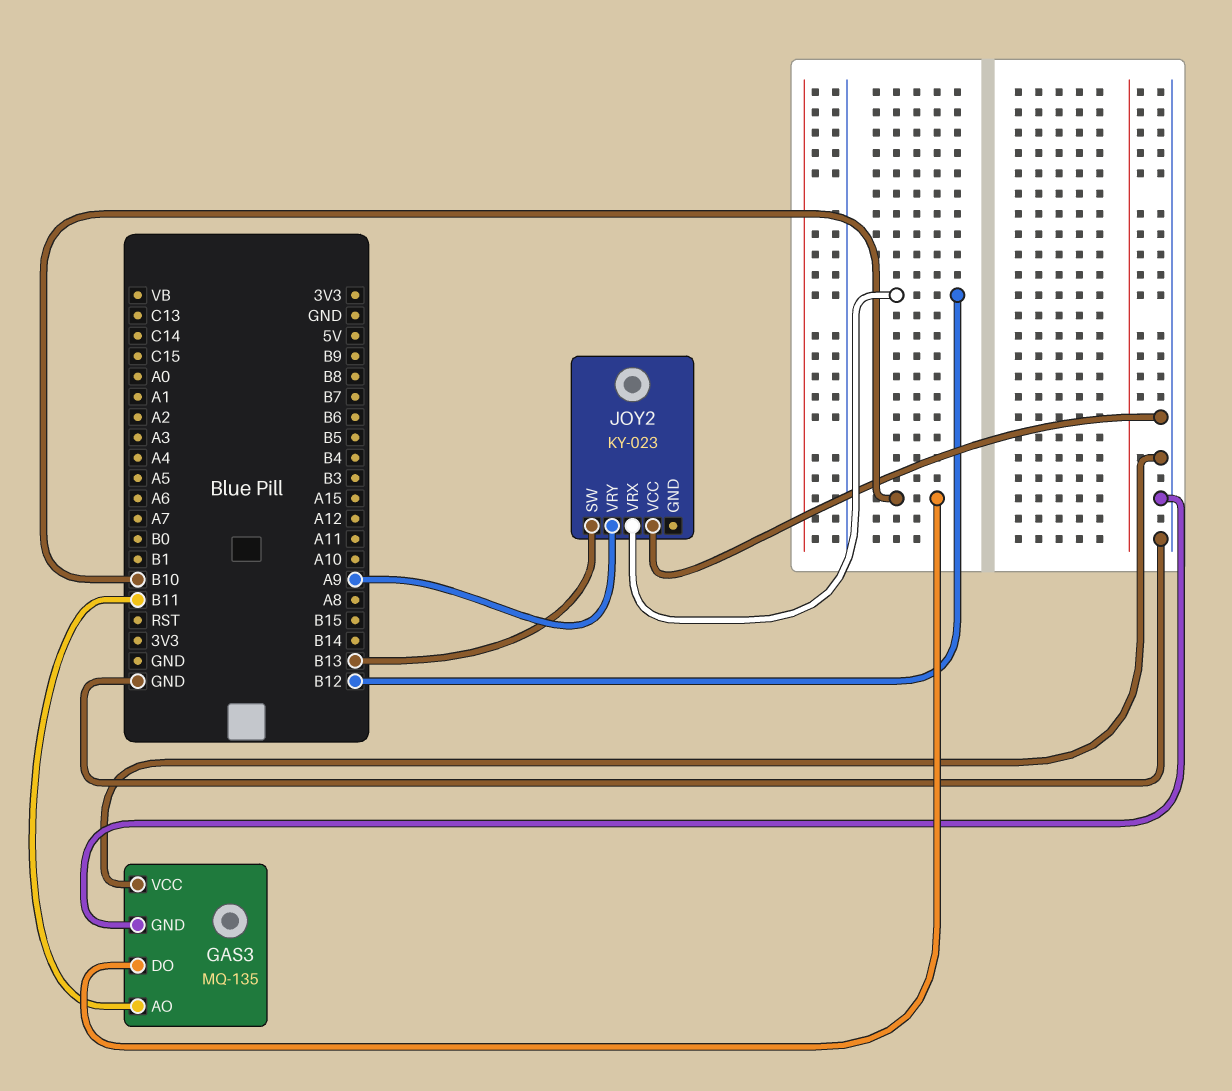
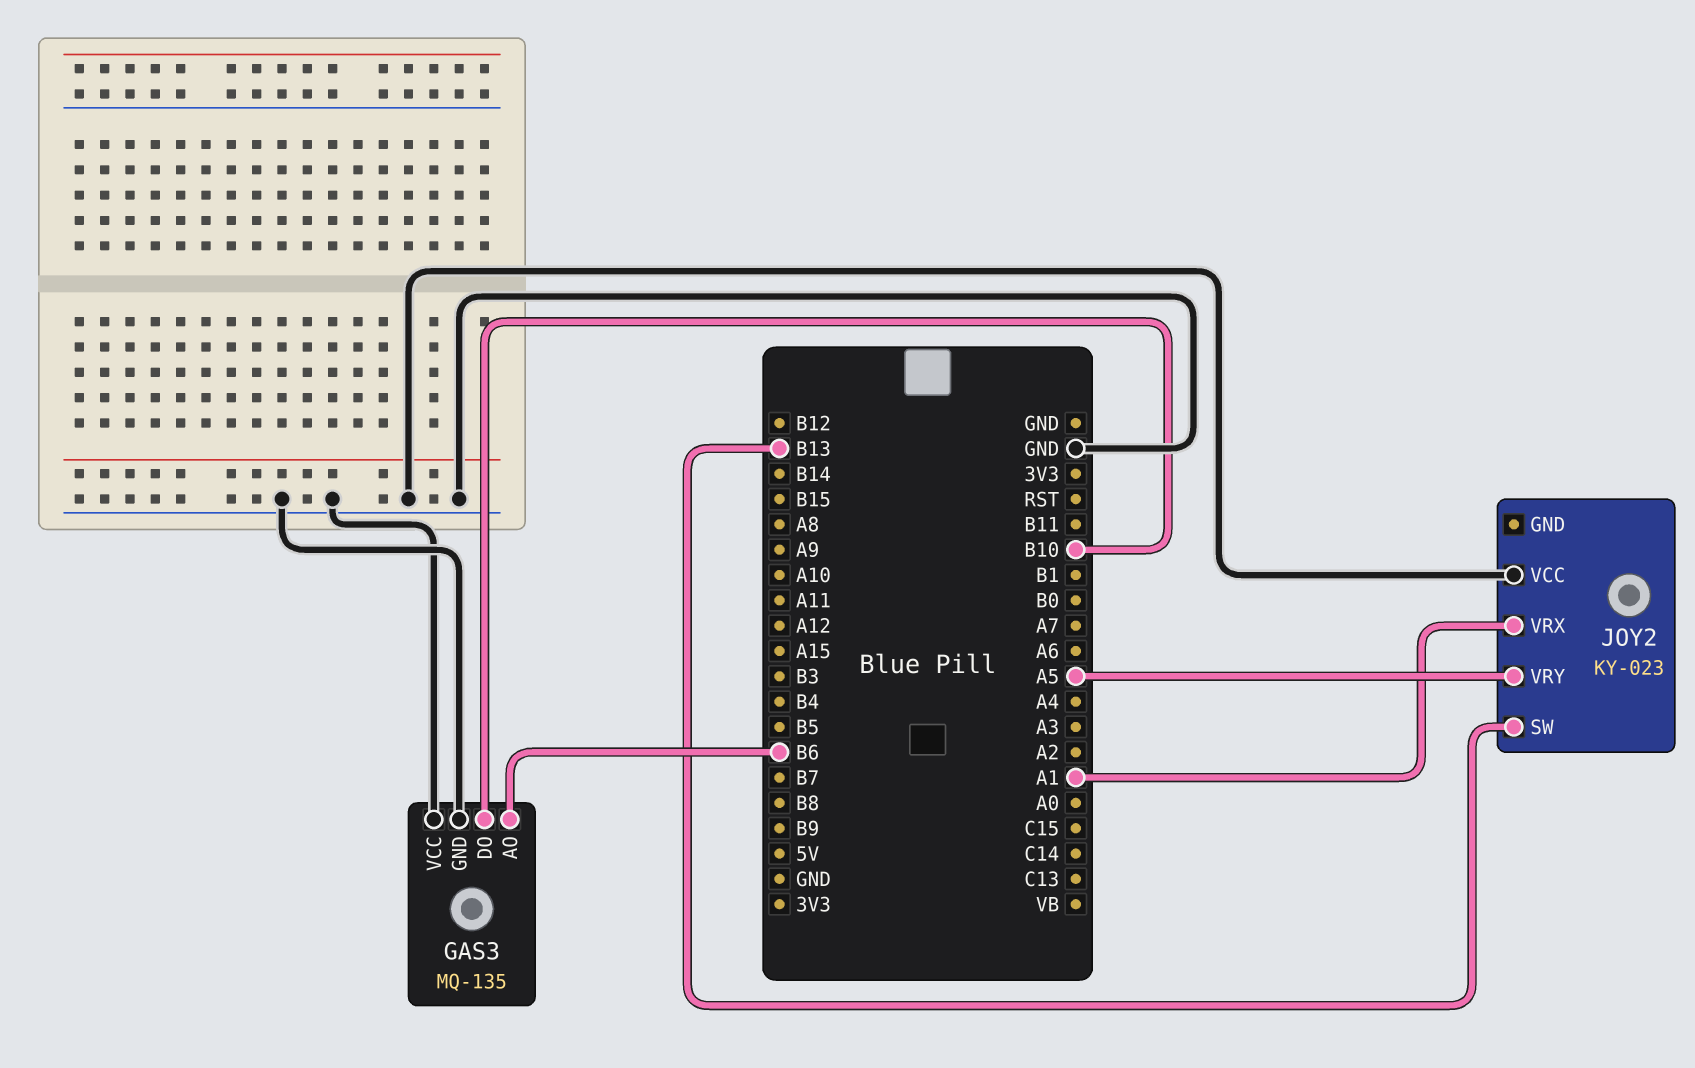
GAS3 pin AO: B11 -> B6
JOY2 pin VRX: B12 -> A1
JOY2 pin VRY: A9 -> A5

